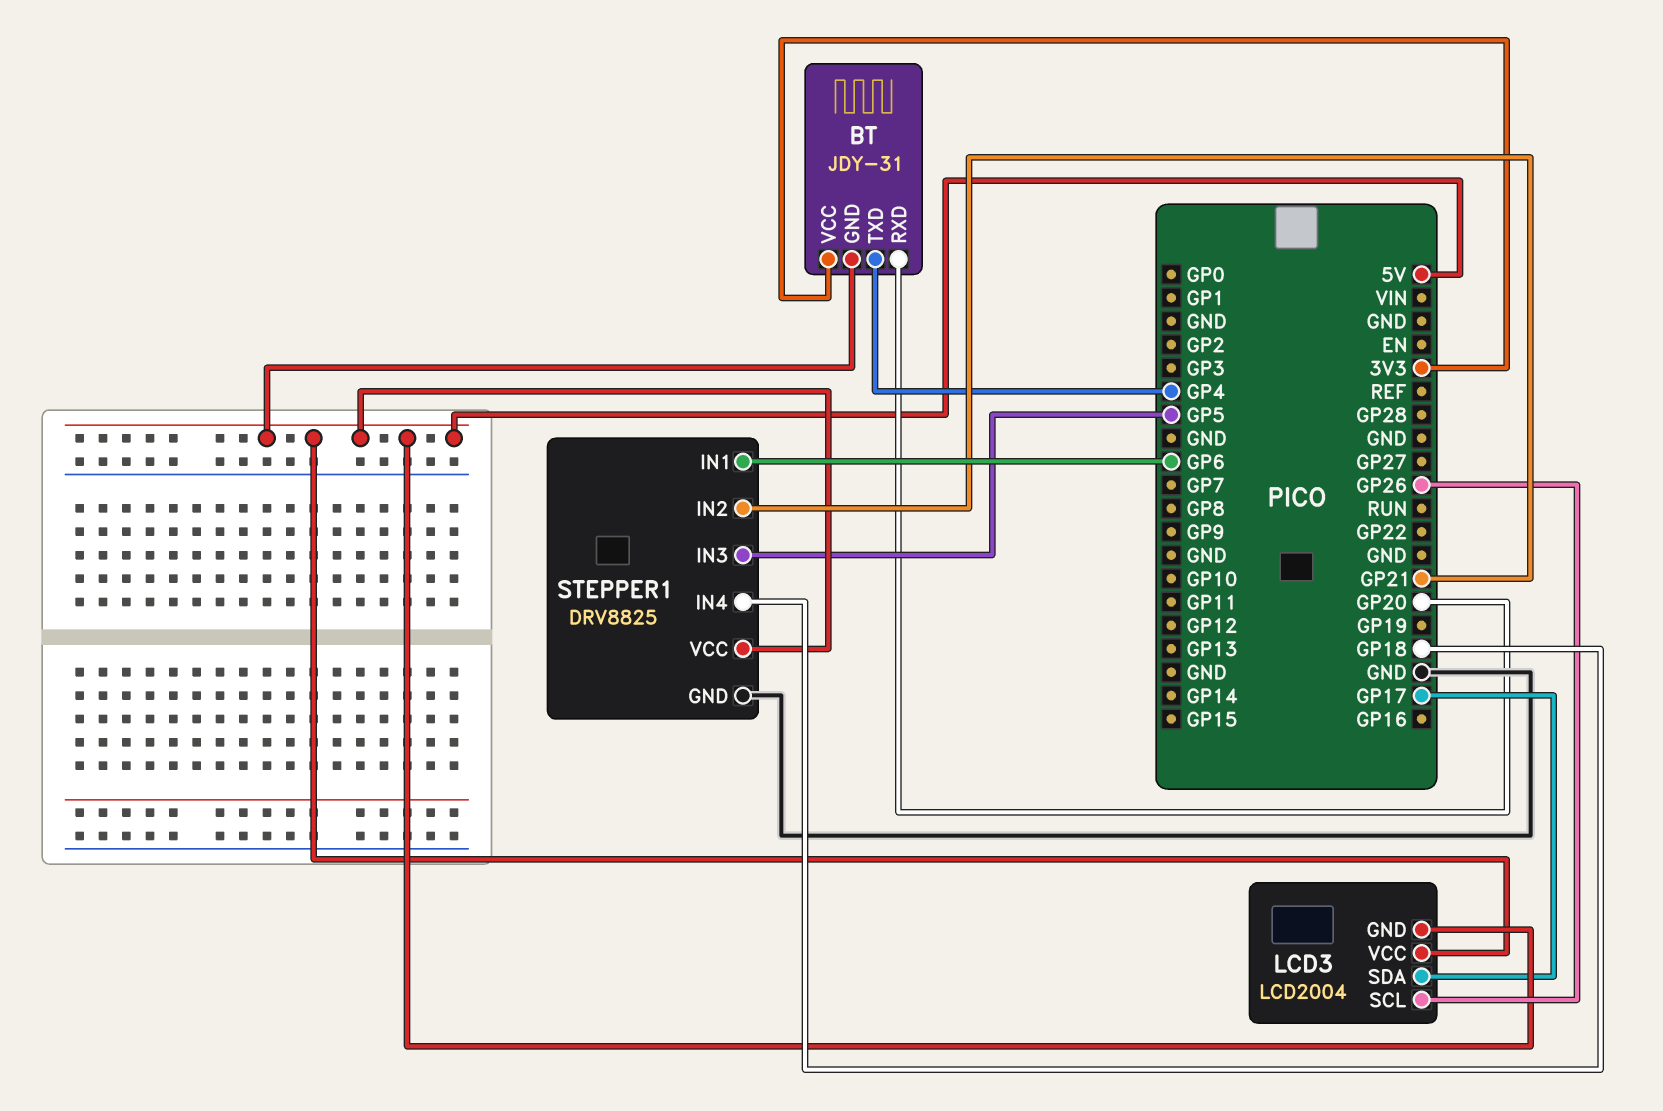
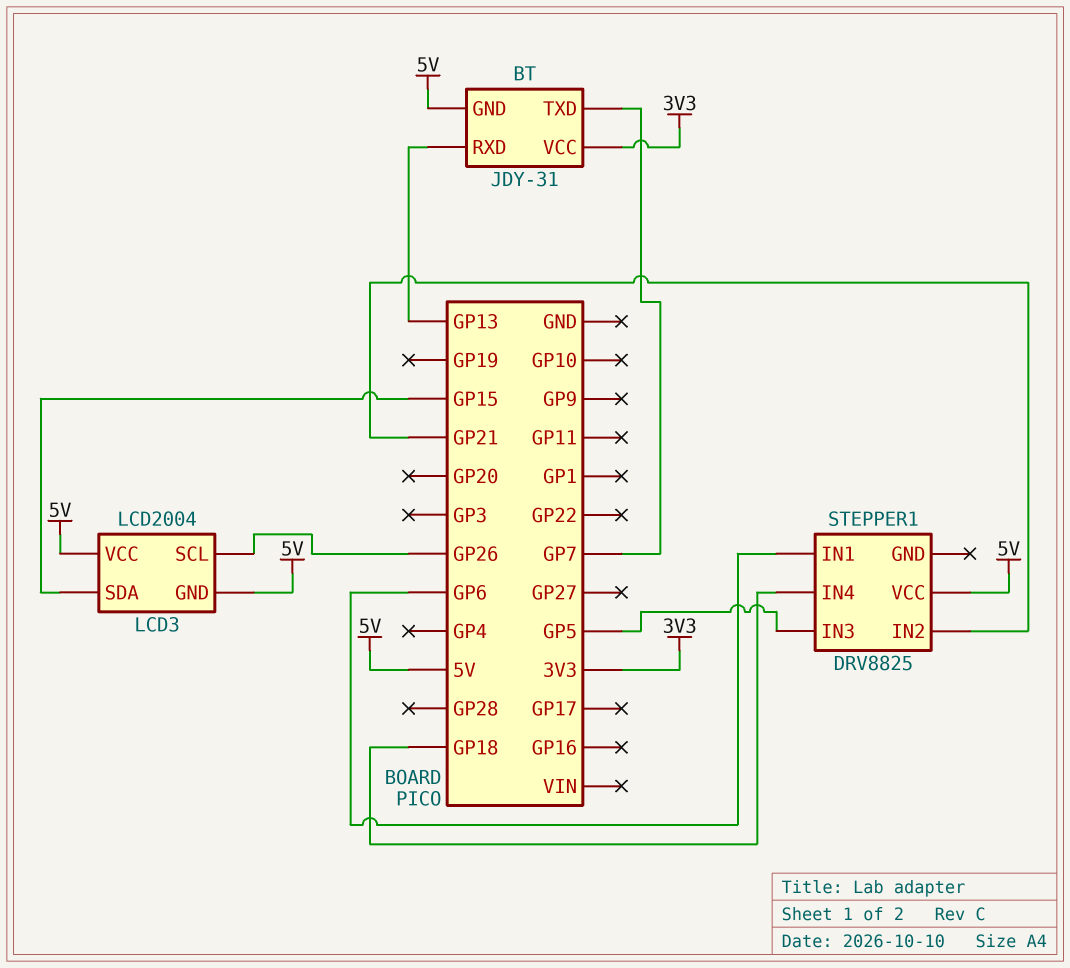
BT pin RXD: GP20 -> GP13
BT pin TXD: GP4 -> GP7
LCD3 pin SDA: GP17 -> GP15
STEPPER1 pin GND: GND -> none

